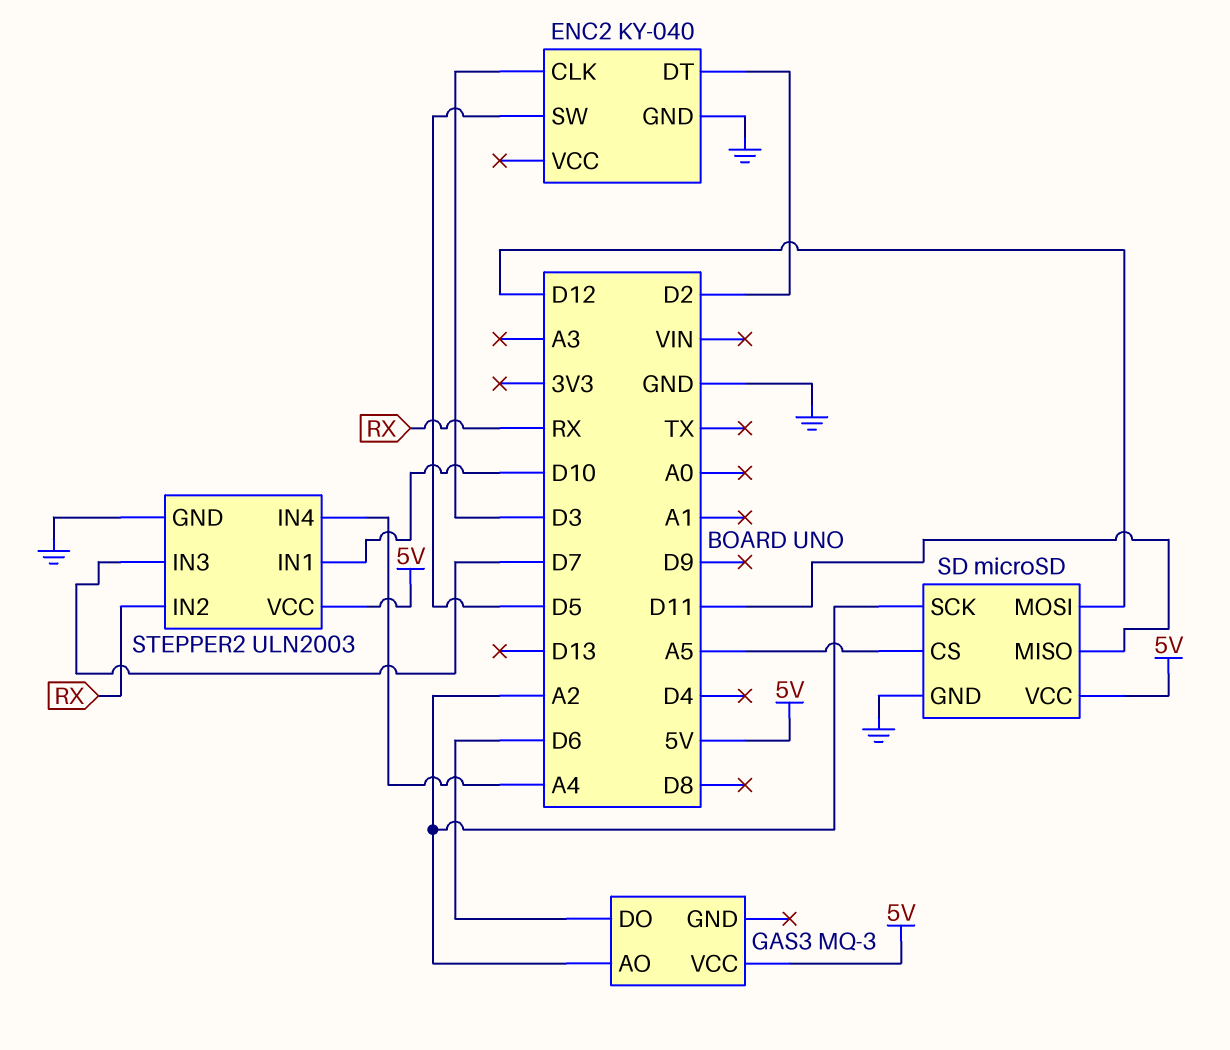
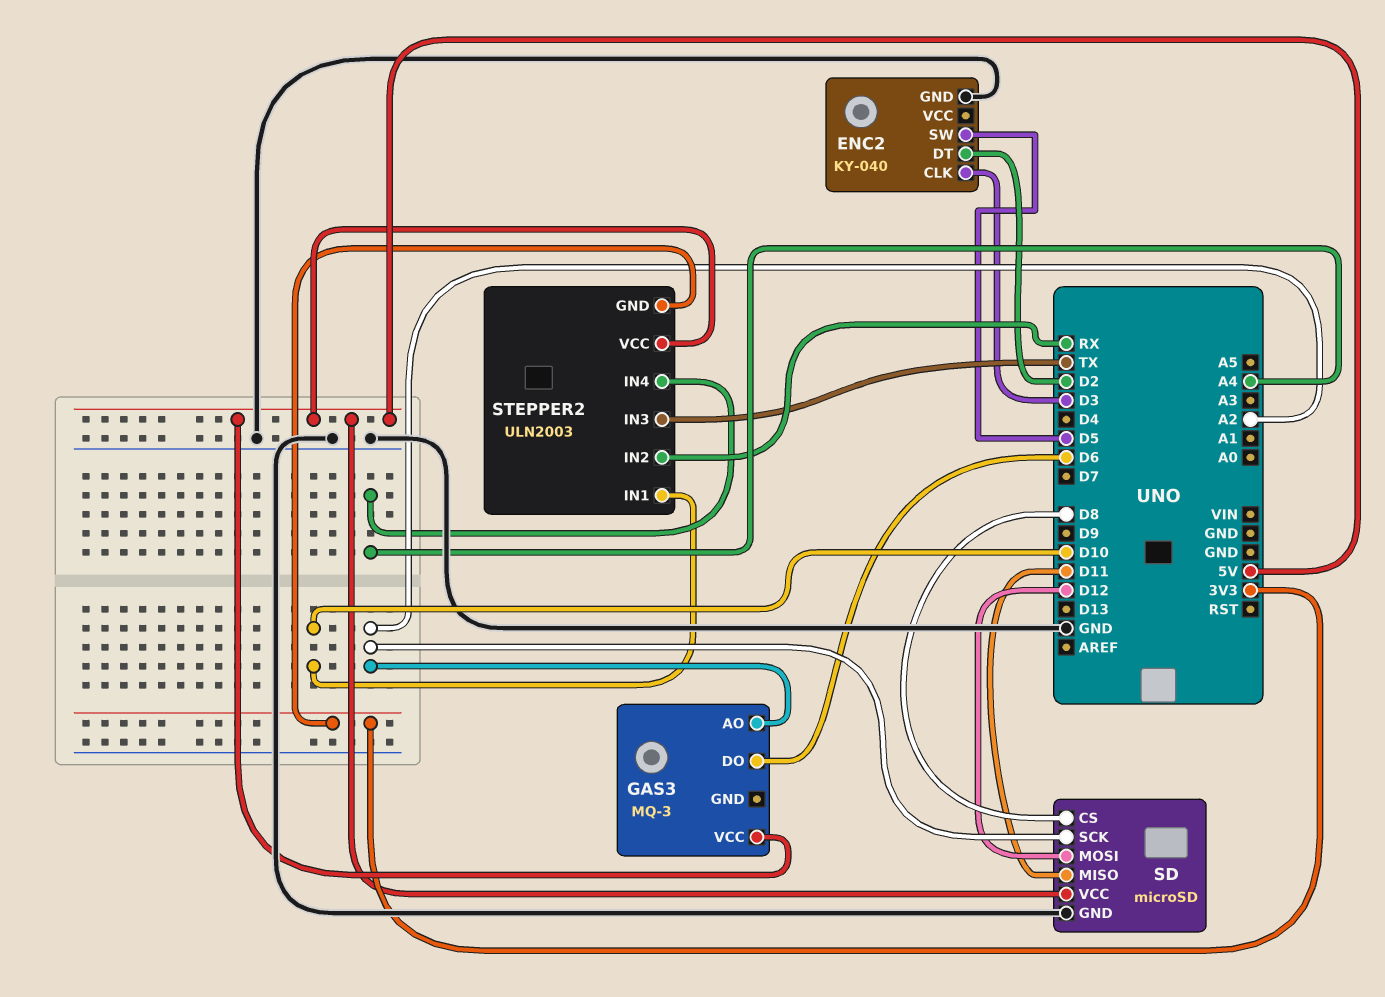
SD pin CS: A5 -> D8
STEPPER2 pin GND: GND -> 3V3
STEPPER2 pin IN3: D7 -> TX

